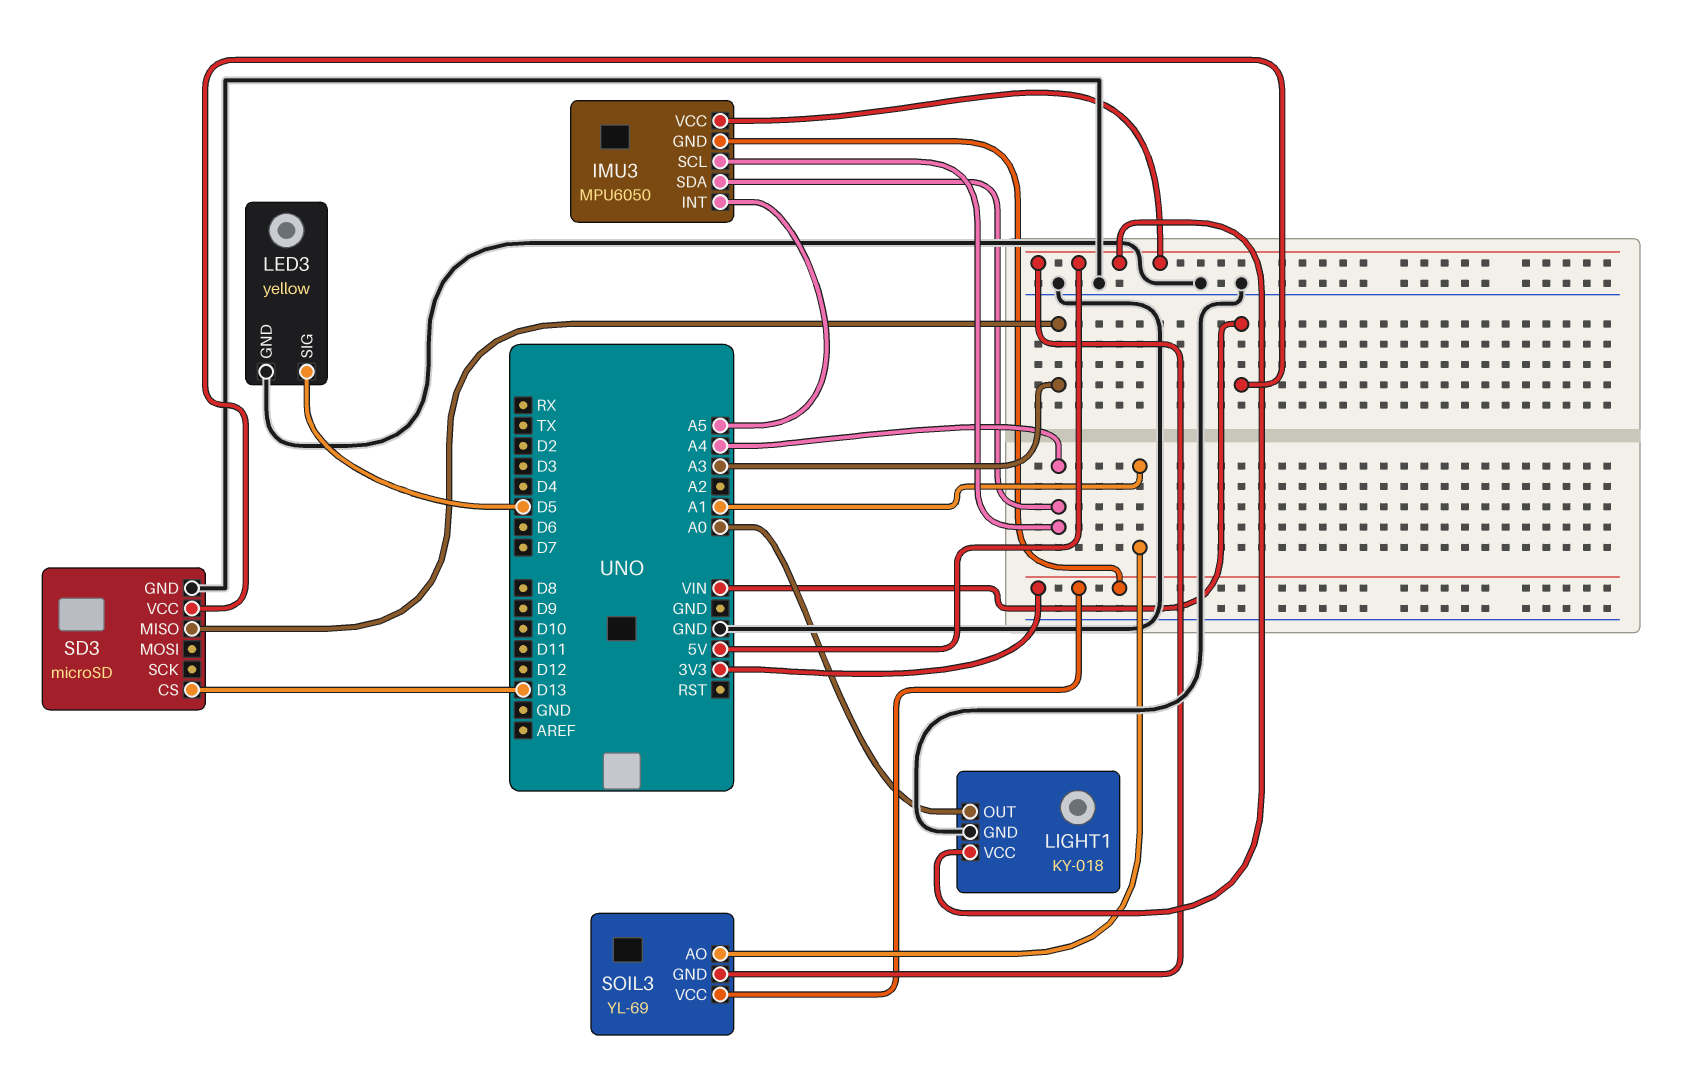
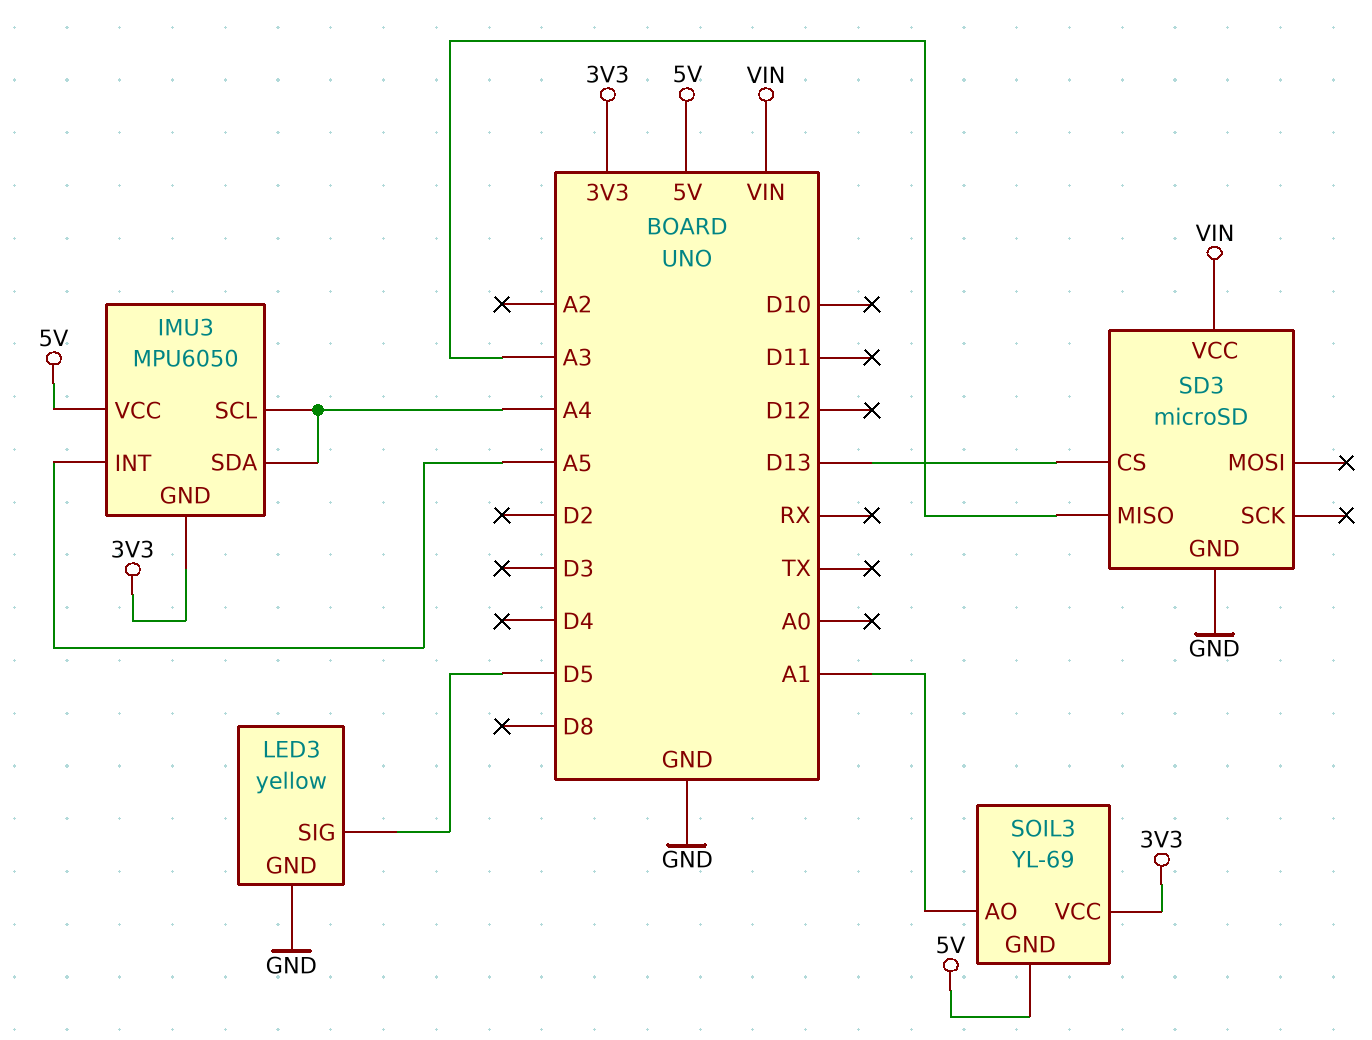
LIGHT1: KY-018 -> none
LIGHT1 pin GND: GND -> none
LIGHT1 pin OUT: A0 -> none
LIGHT1 pin VCC: 5V -> none

